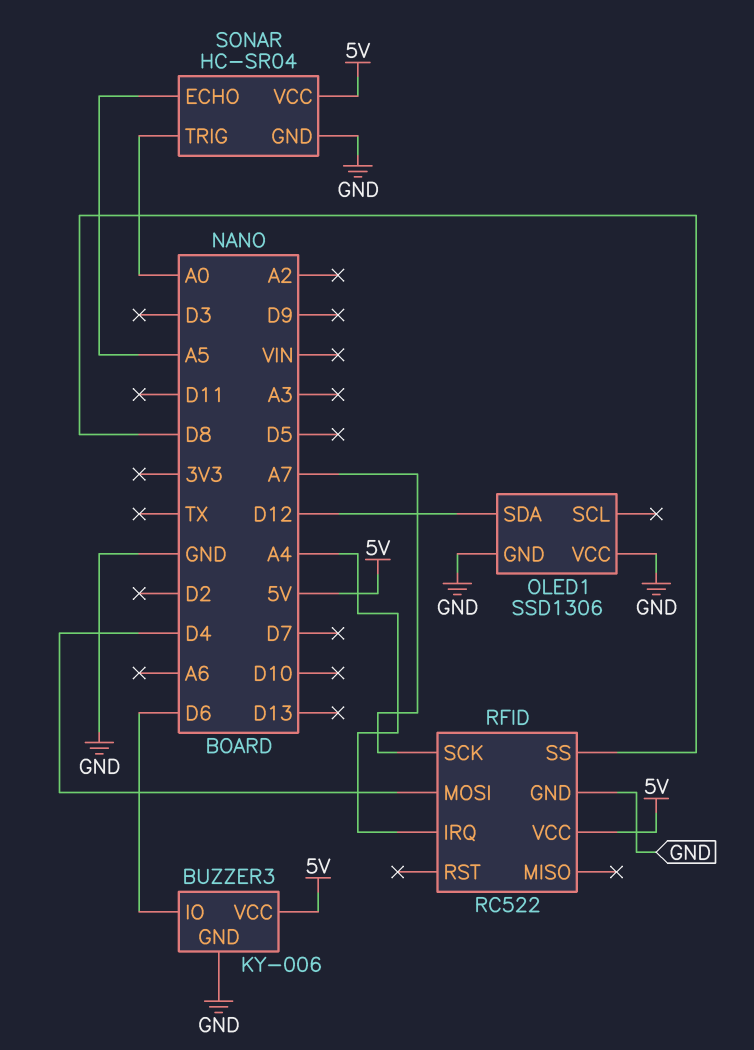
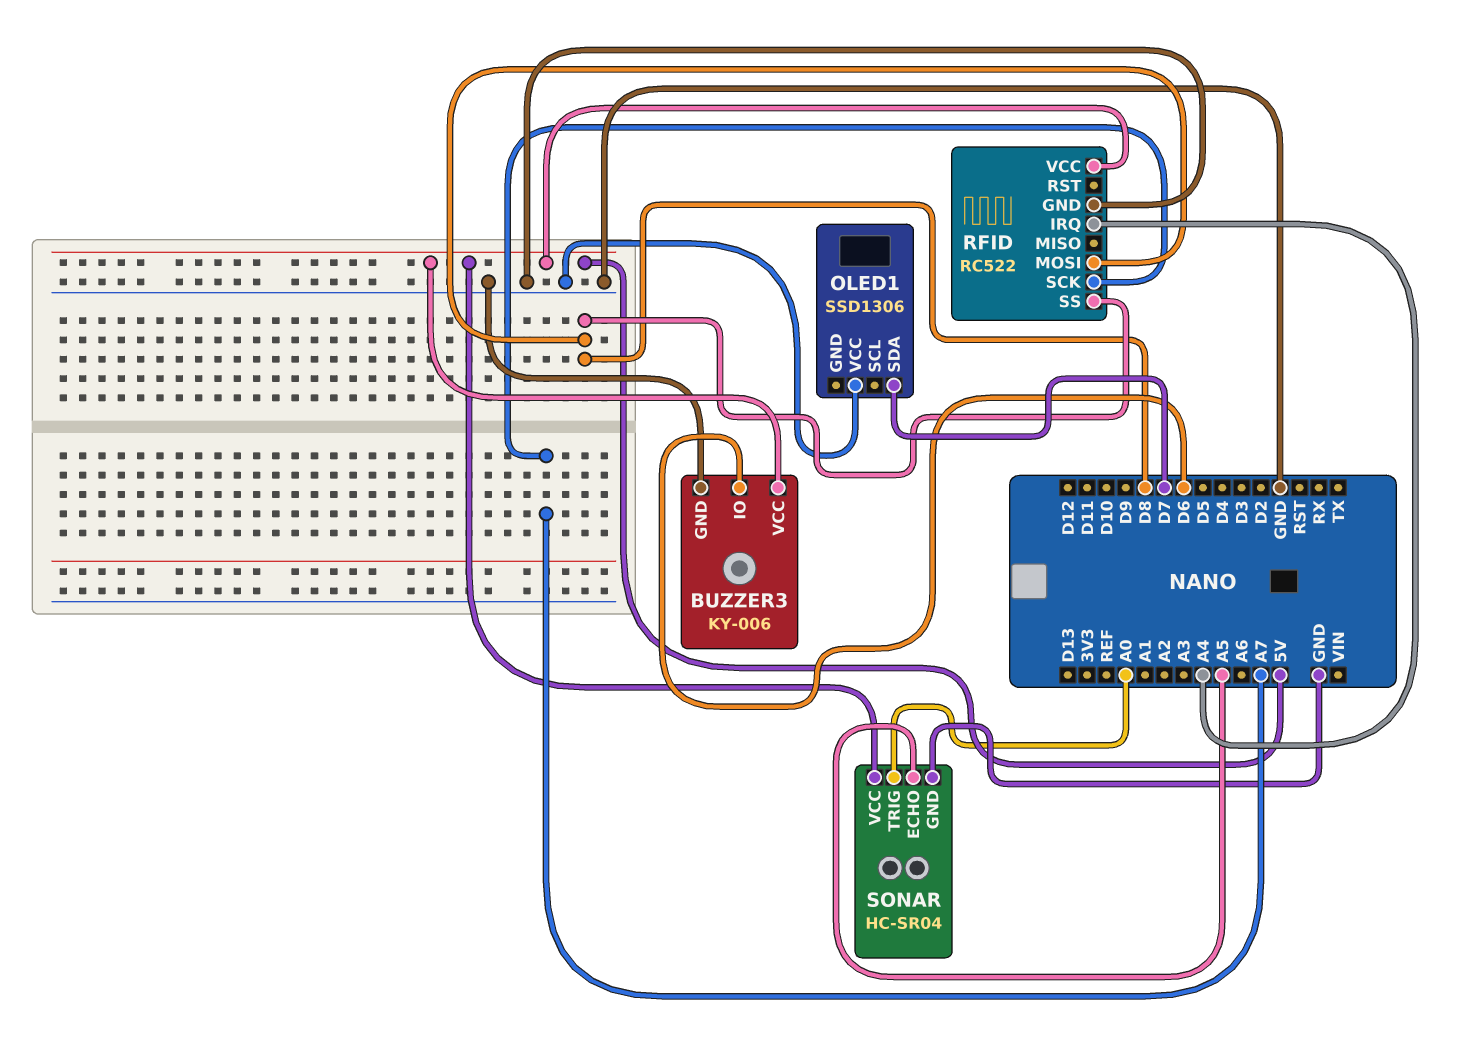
OLED1 pin GND: GND -> none
OLED1 pin SDA: D12 -> D7
RFID pin MOSI: D4 -> D8

